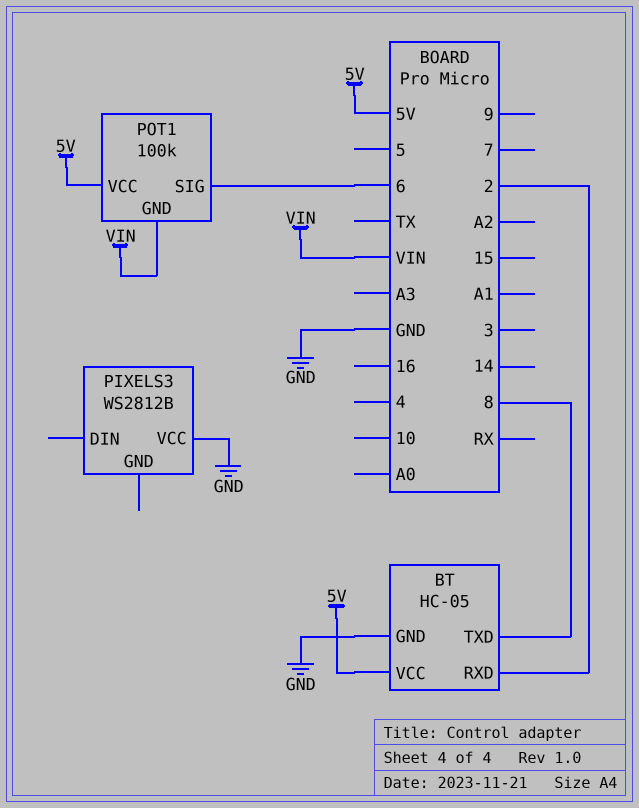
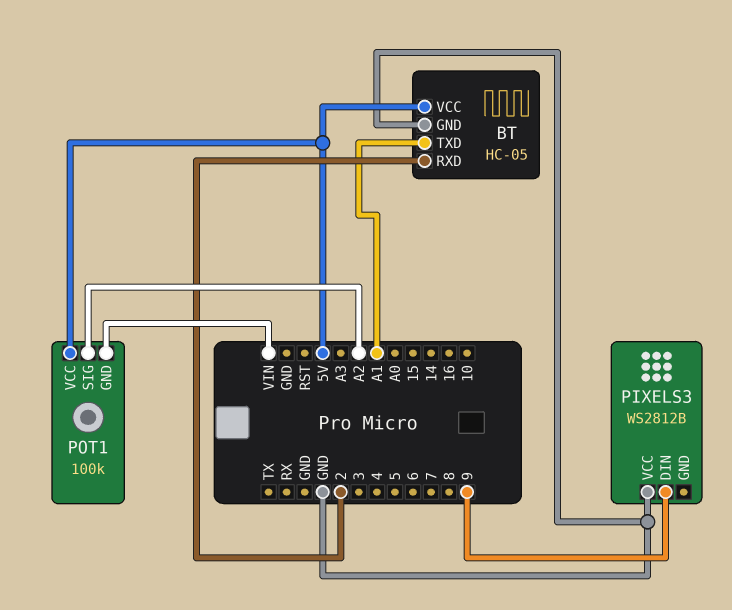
BT pin TXD: 8 -> A1
PIXELS3 pin DIN: none -> 9
POT1 pin SIG: 6 -> A2

